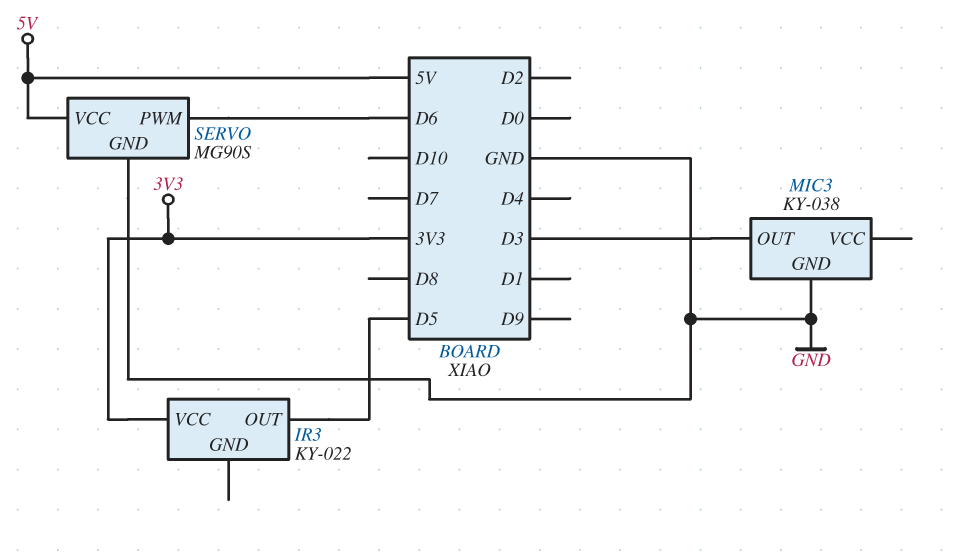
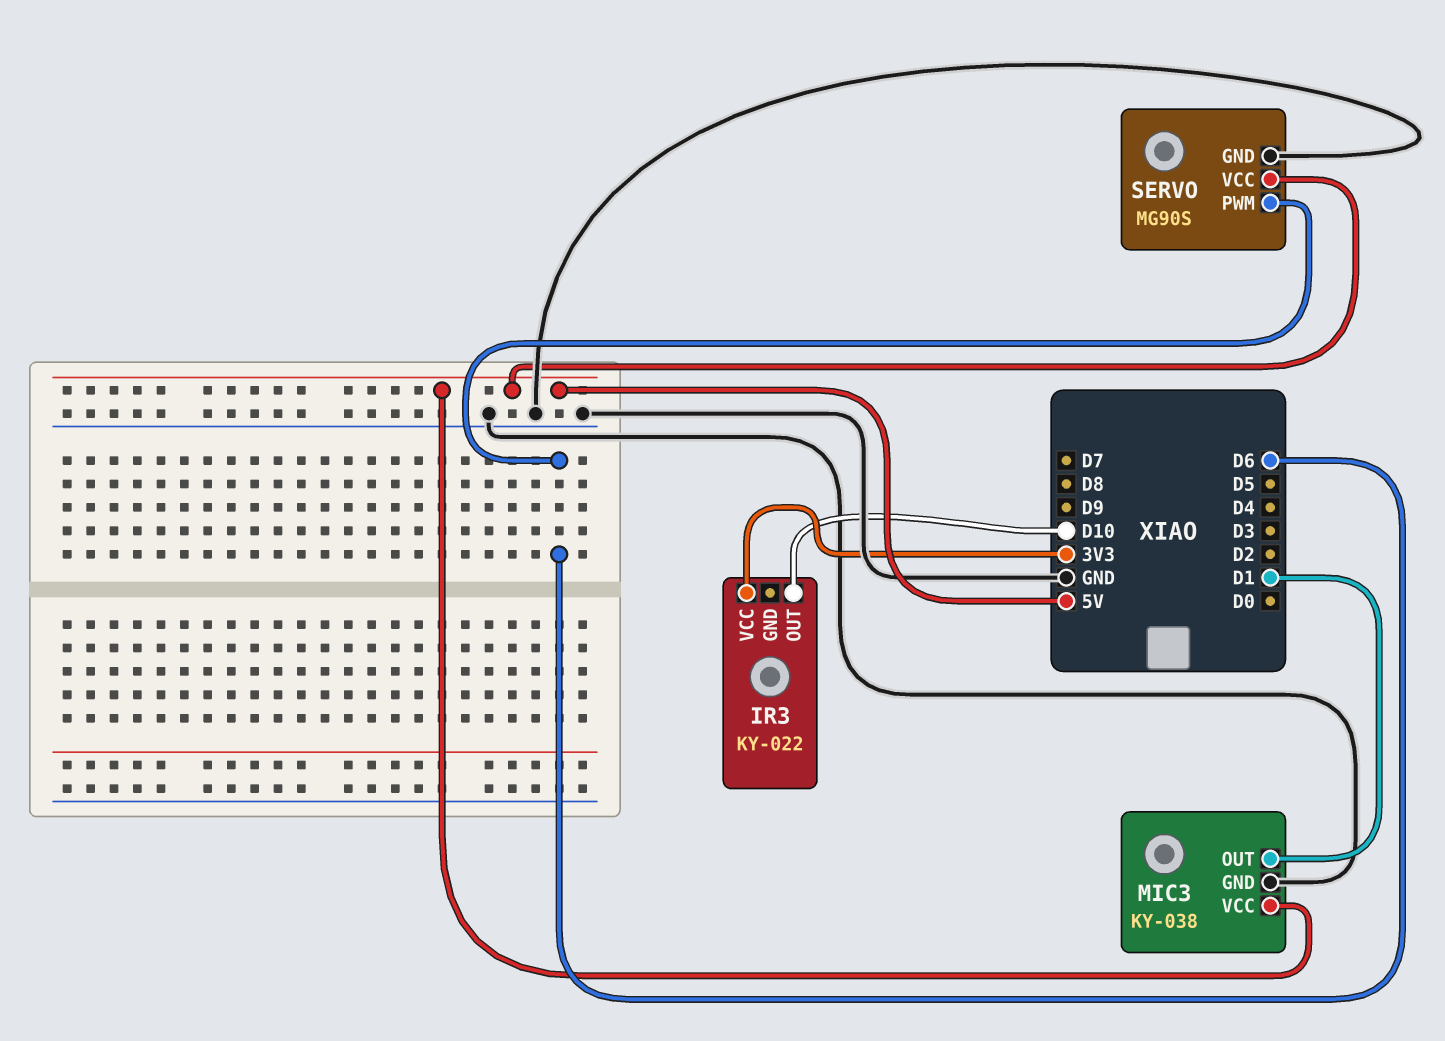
IR3 pin OUT: D5 -> D10
MIC3 pin OUT: D3 -> D1
MIC3 pin VCC: none -> 5V

